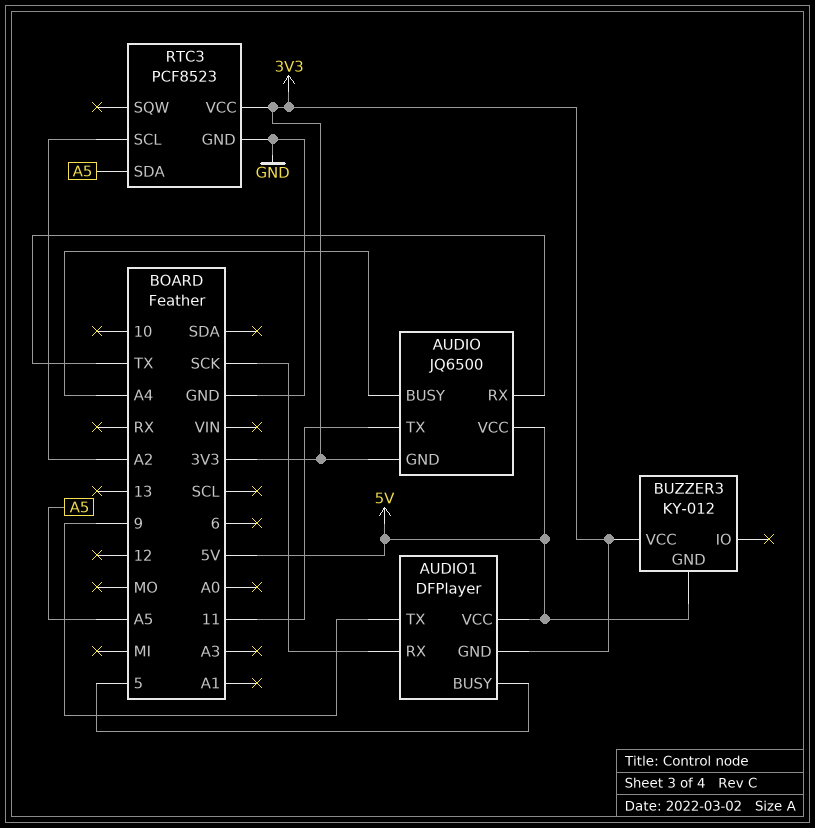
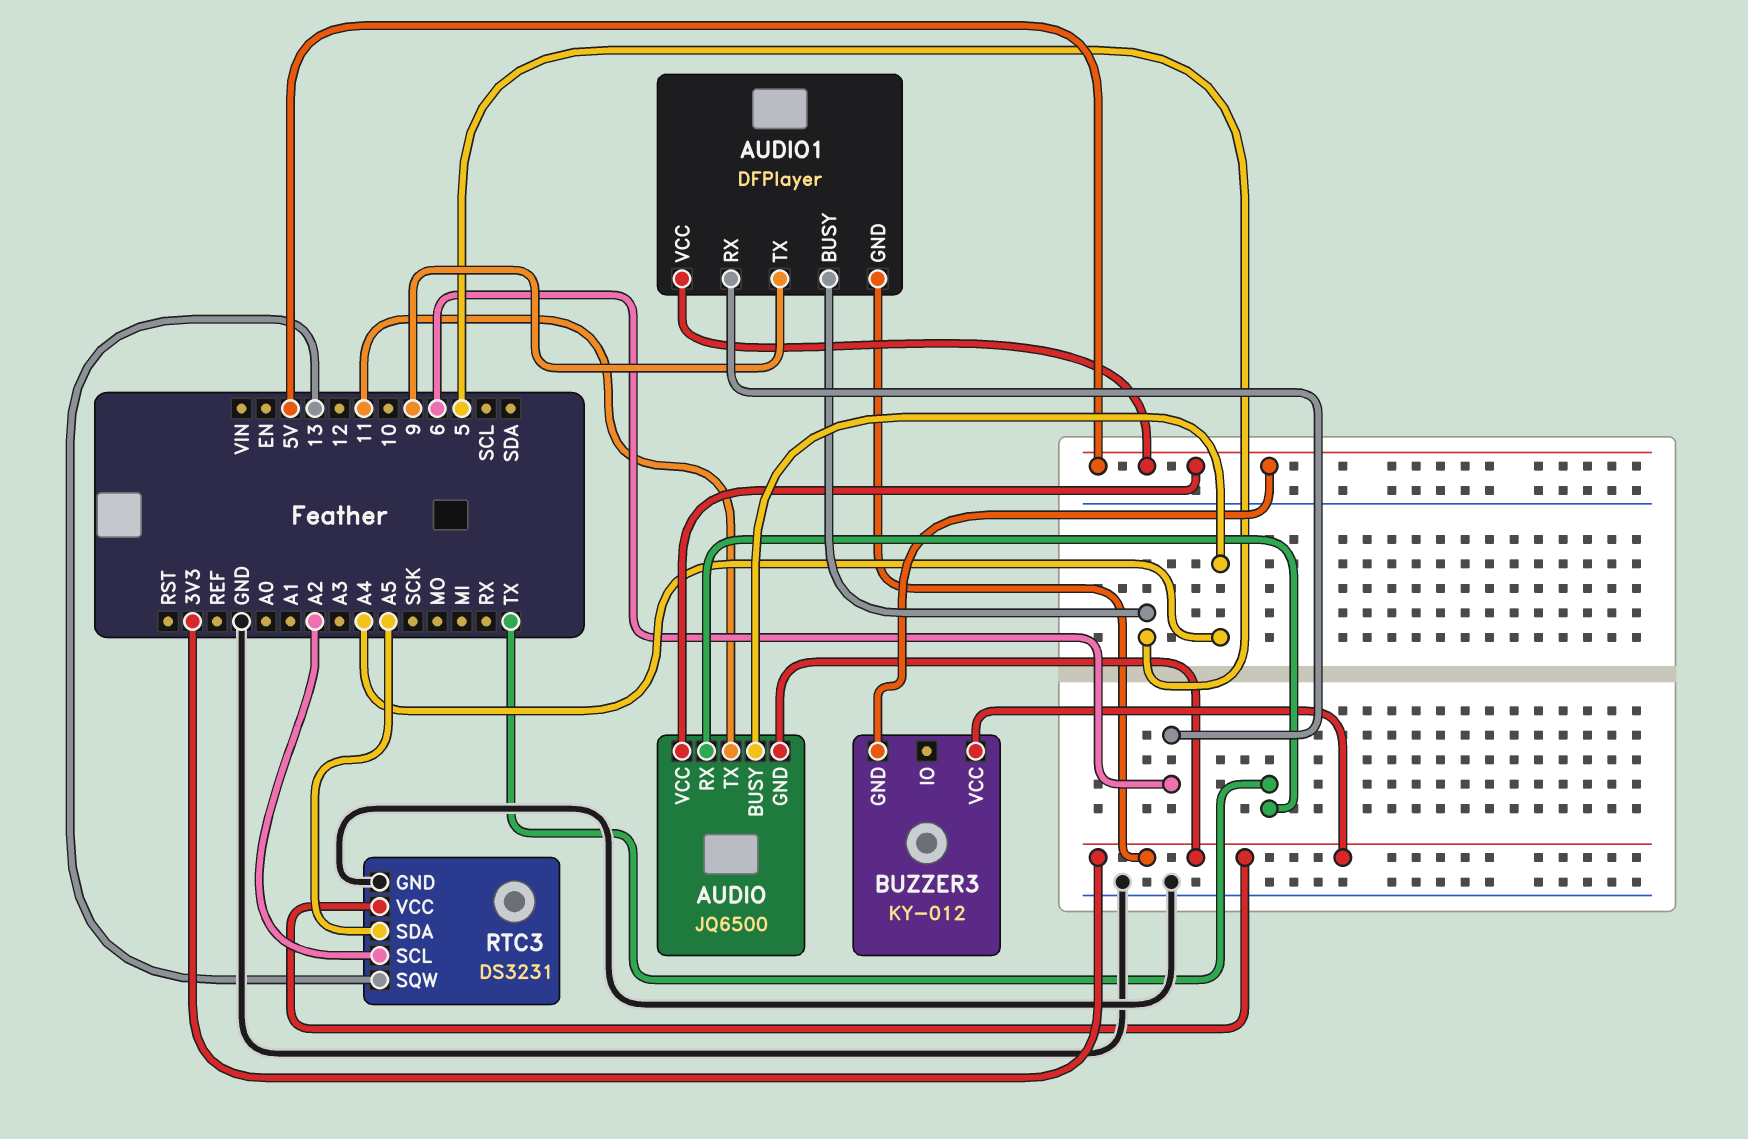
AUDIO1 pin RX: SCK -> 6
RTC3: PCF8523 -> DS3231
RTC3 pin SQW: none -> 13

